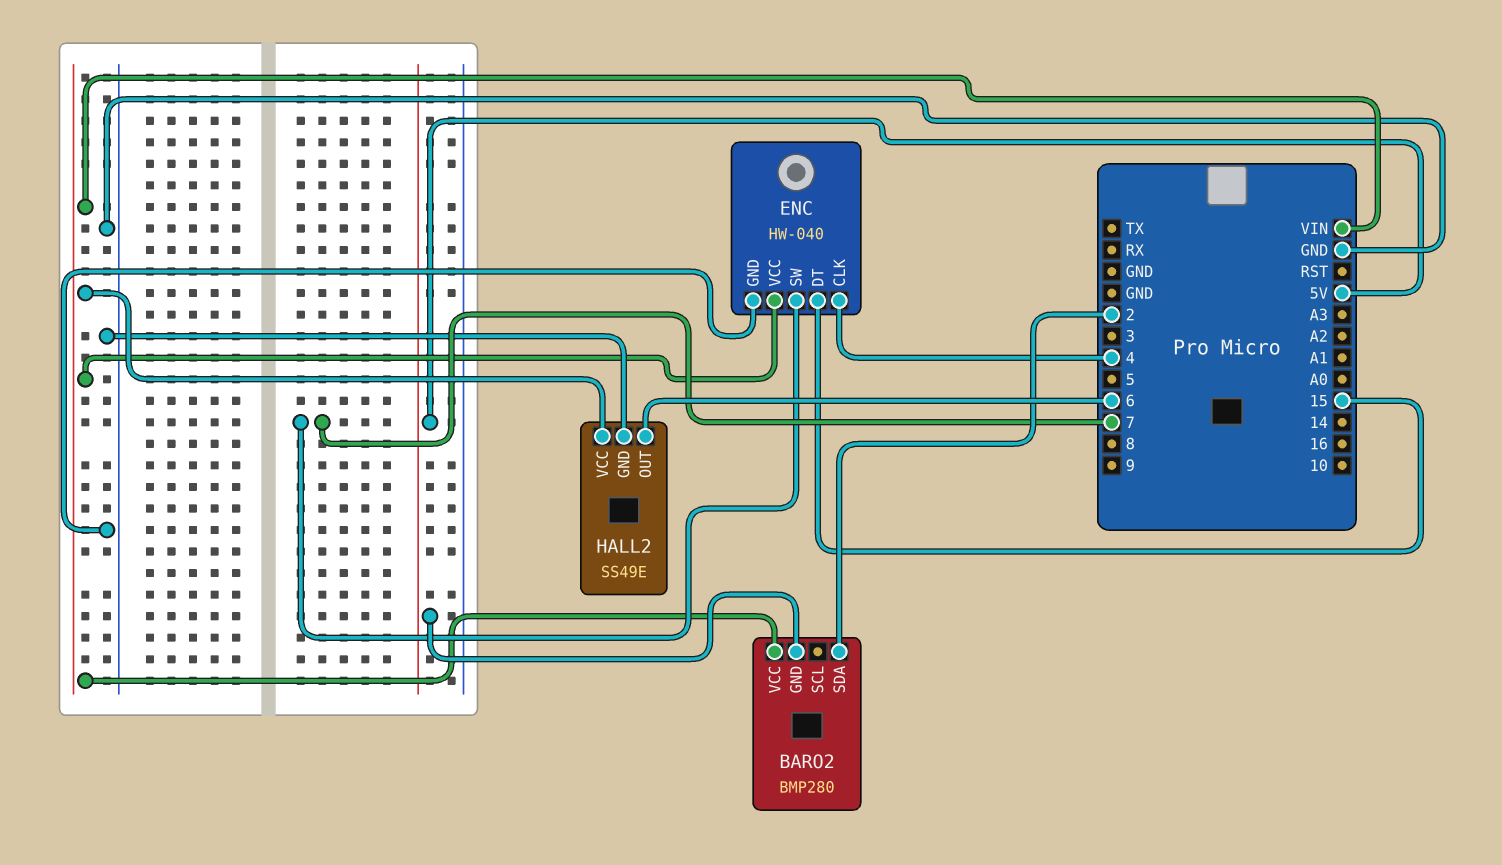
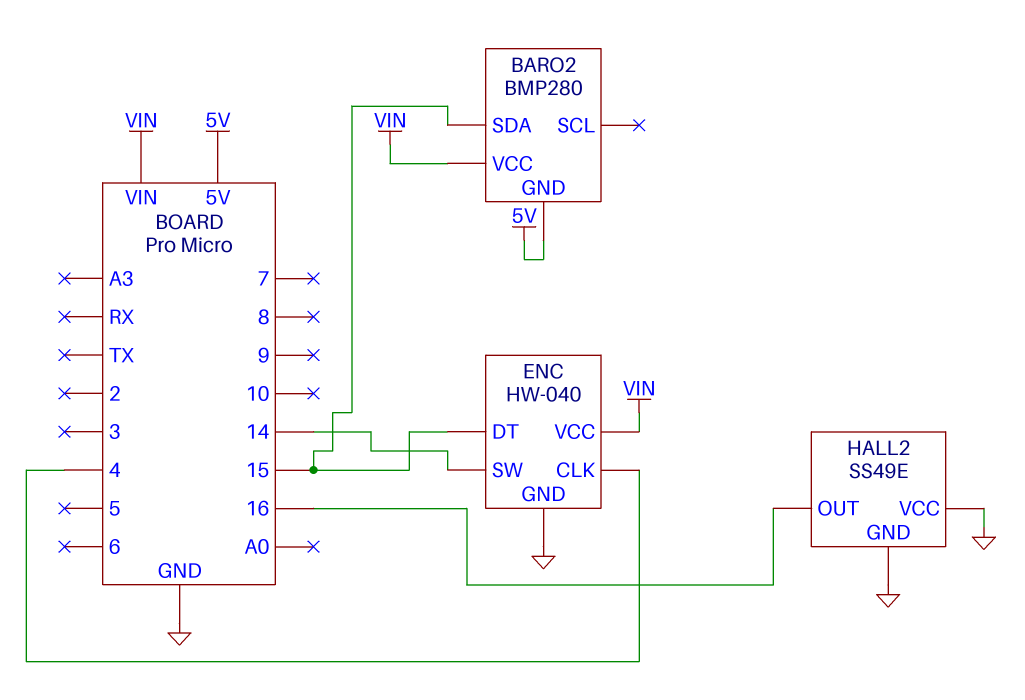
BARO2 pin SDA: 2 -> 15
ENC pin SW: 7 -> 14
HALL2 pin OUT: 6 -> 16
HALL2 pin VCC: VIN -> GND

